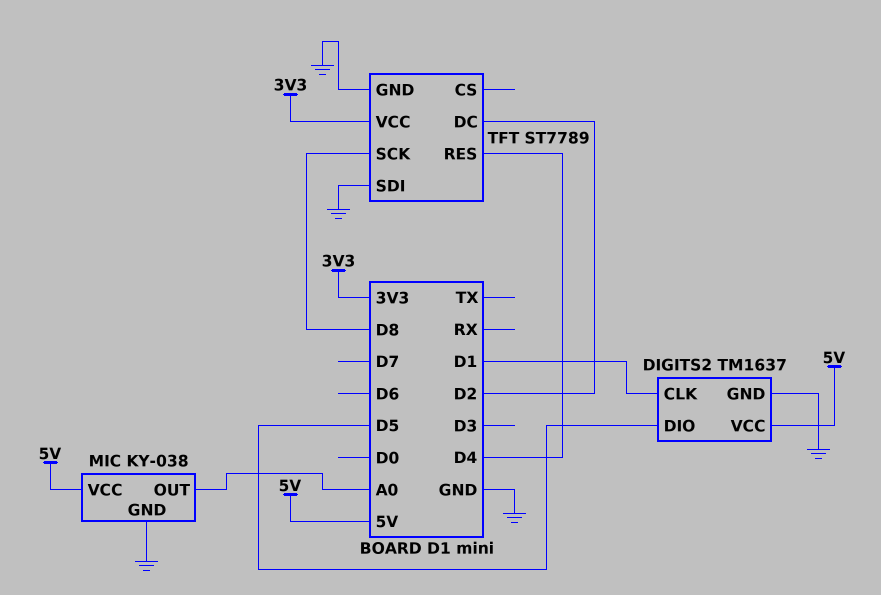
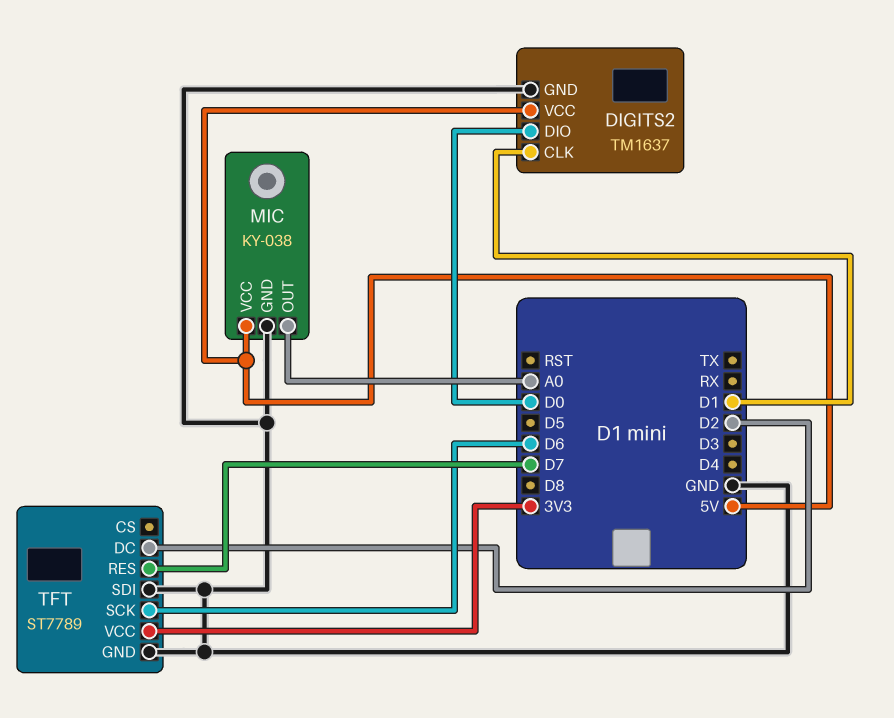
DIGITS2 pin DIO: D5 -> D0
TFT pin RES: D4 -> D7
TFT pin SCK: D8 -> D6

